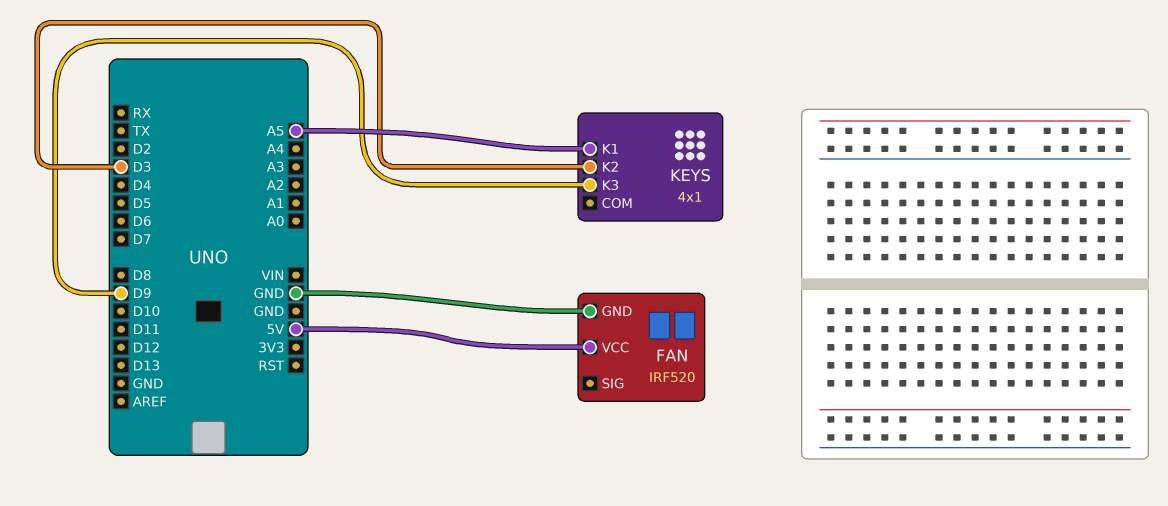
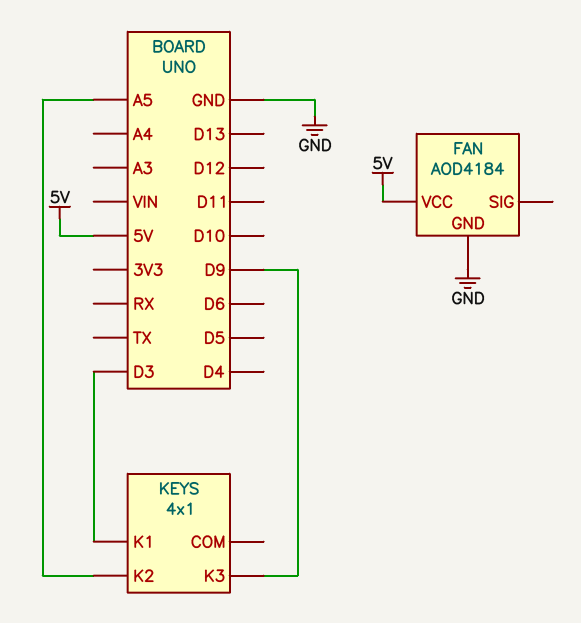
FAN: IRF520 -> AOD4184
KEYS pin K1: A5 -> D3
KEYS pin K2: D3 -> A5

